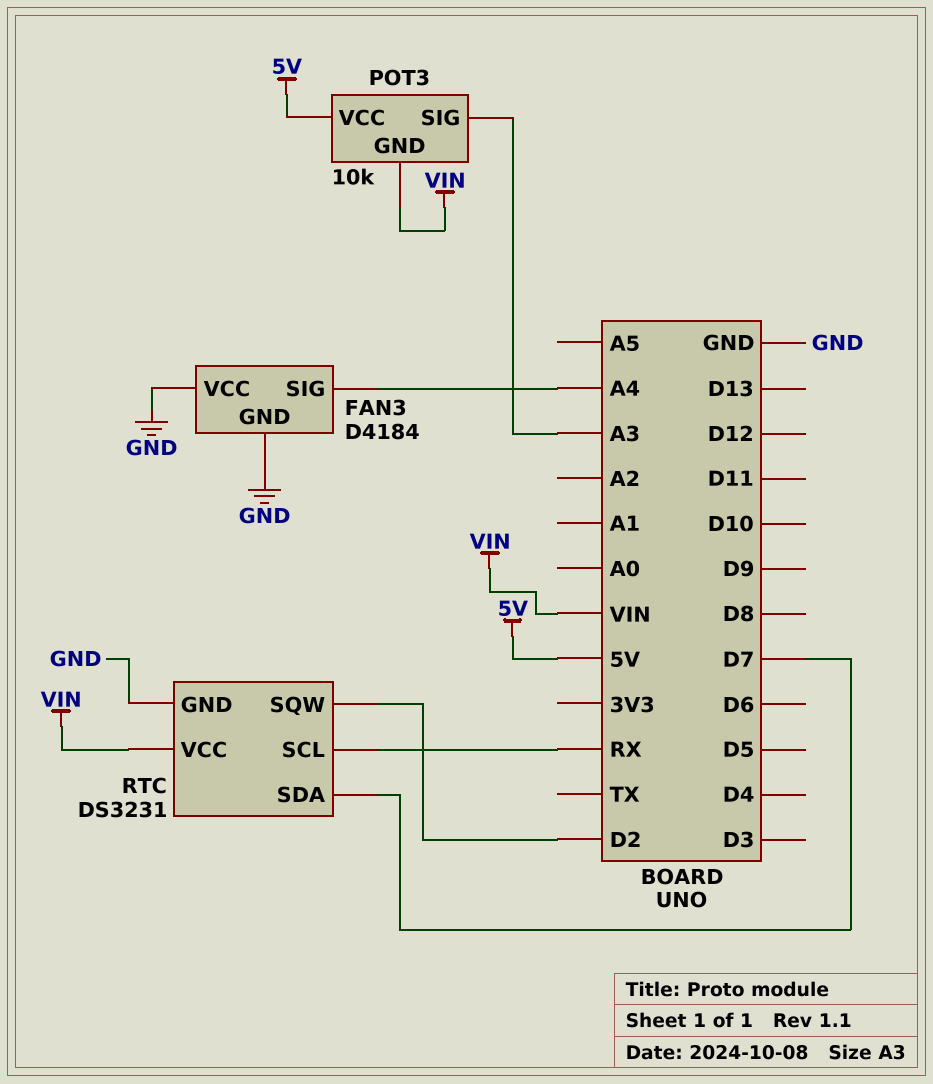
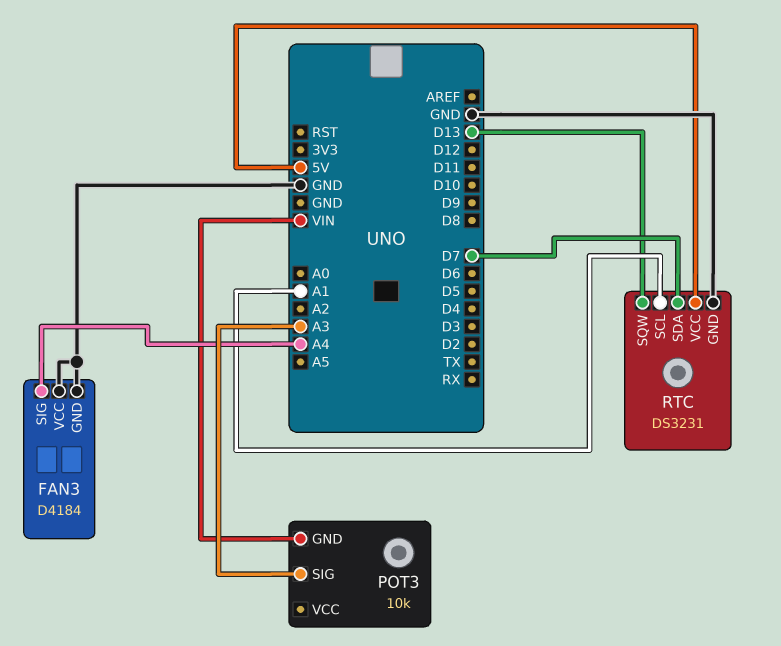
POT3 pin VCC: 5V -> none
RTC pin SCL: RX -> A1
RTC pin SQW: D2 -> D13
RTC pin VCC: VIN -> 5V

